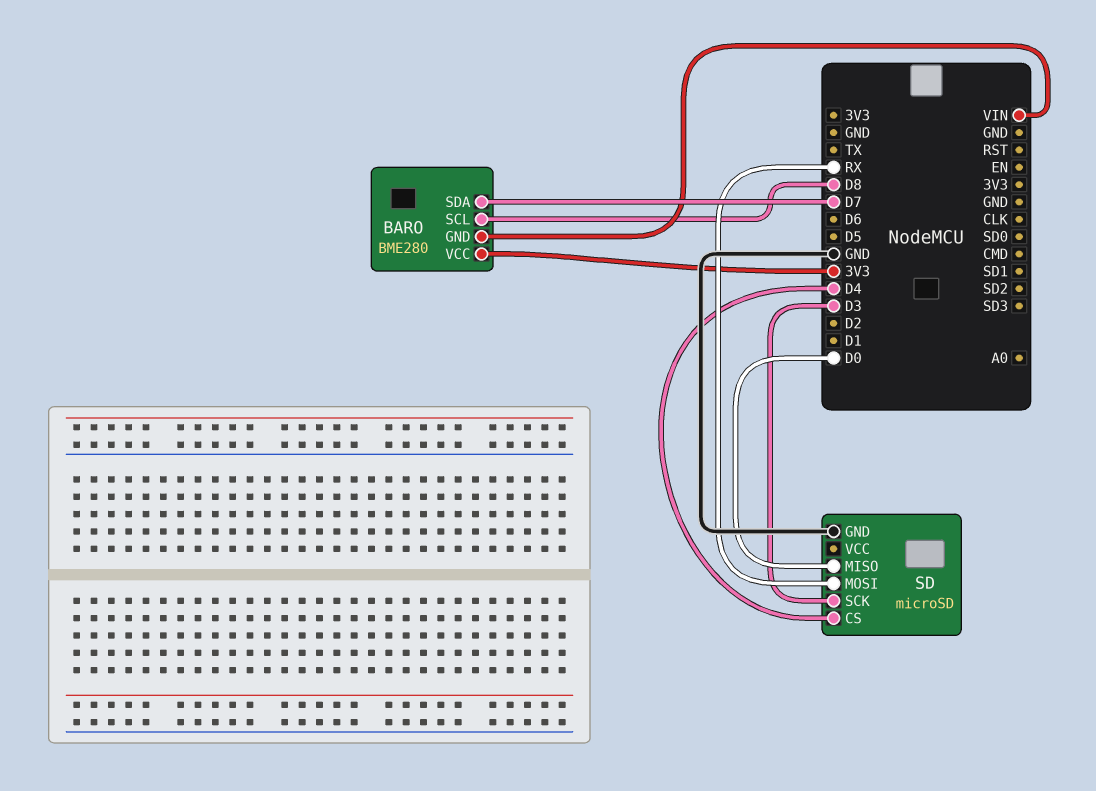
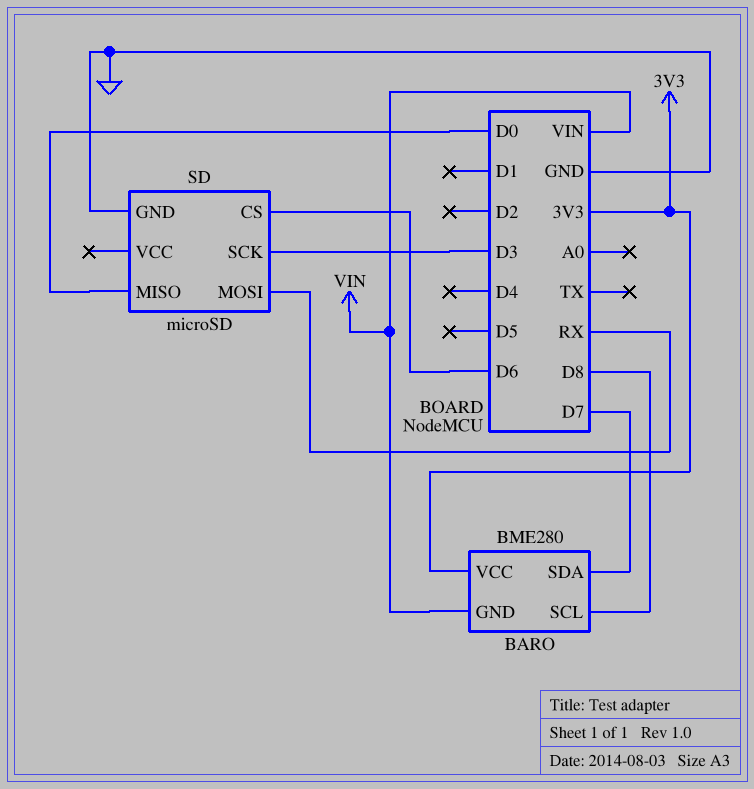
SD pin CS: D4 -> D6

